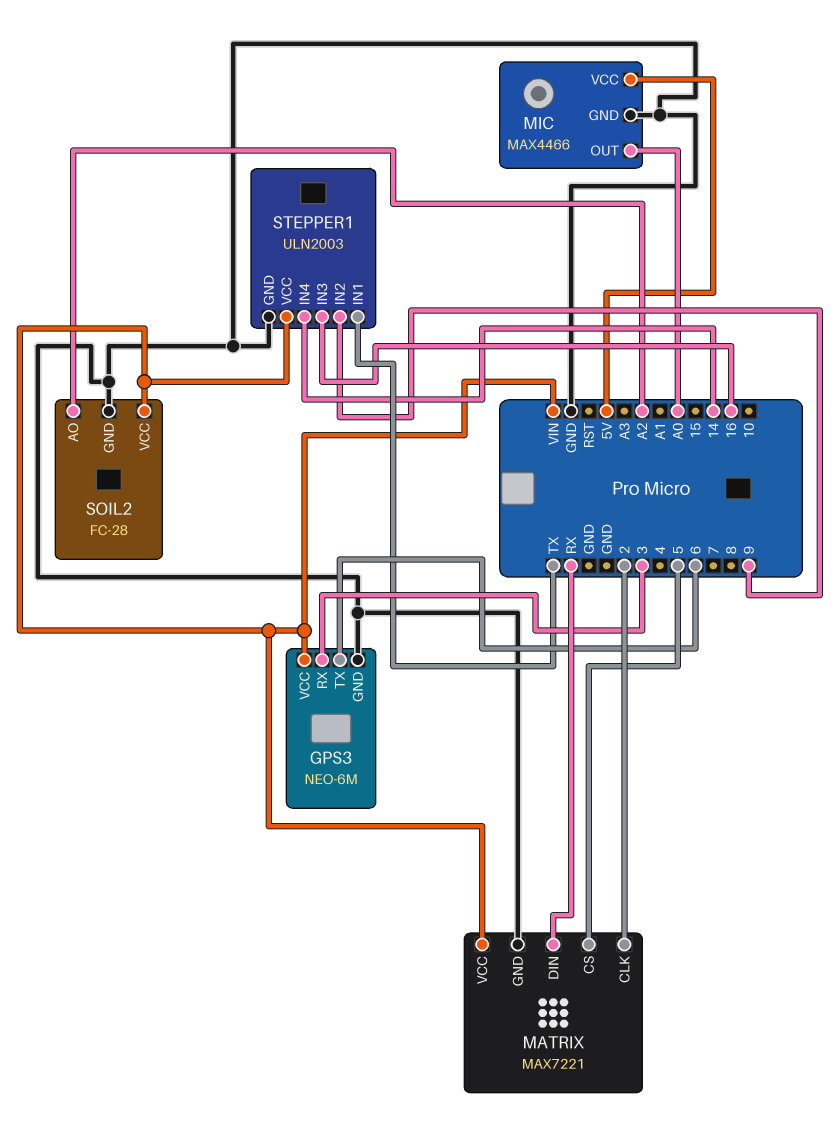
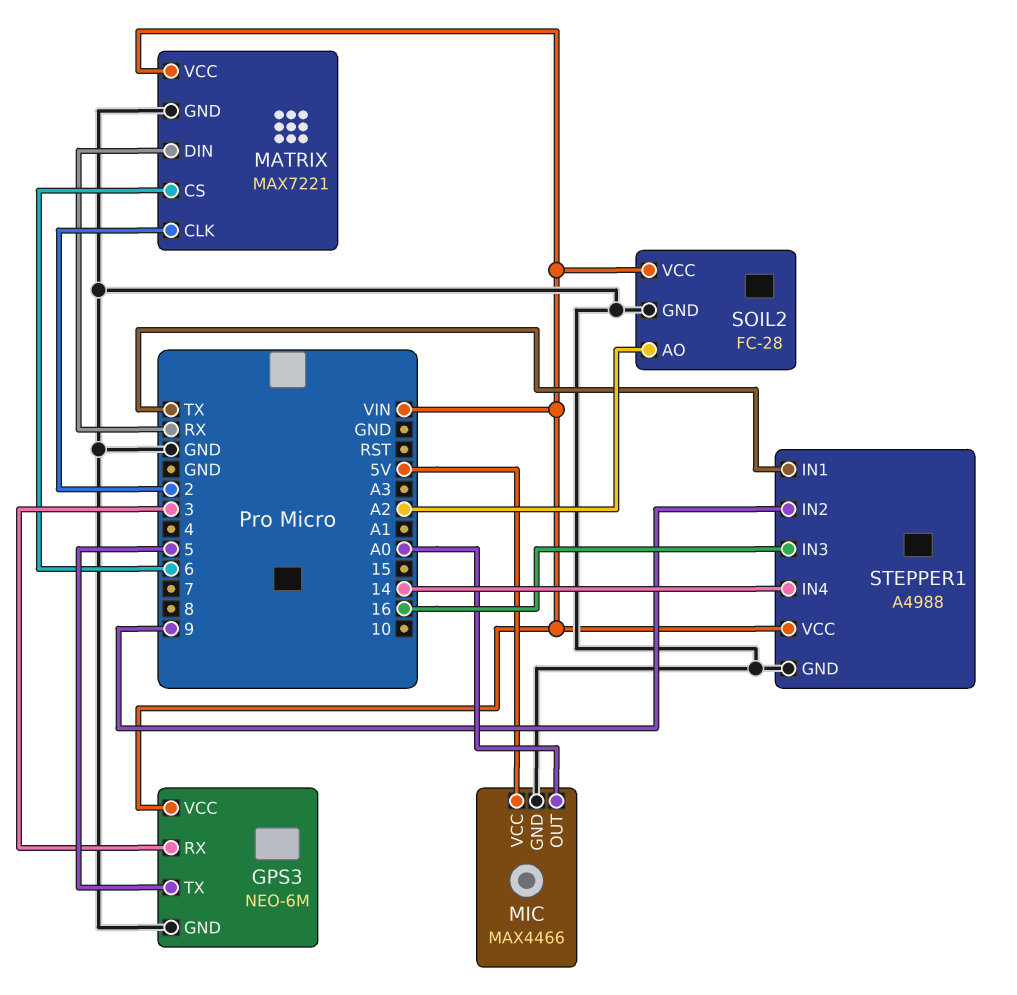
GPS3 pin TX: 6 -> 5
MATRIX pin CS: 5 -> 6
STEPPER1: ULN2003 -> A4988

